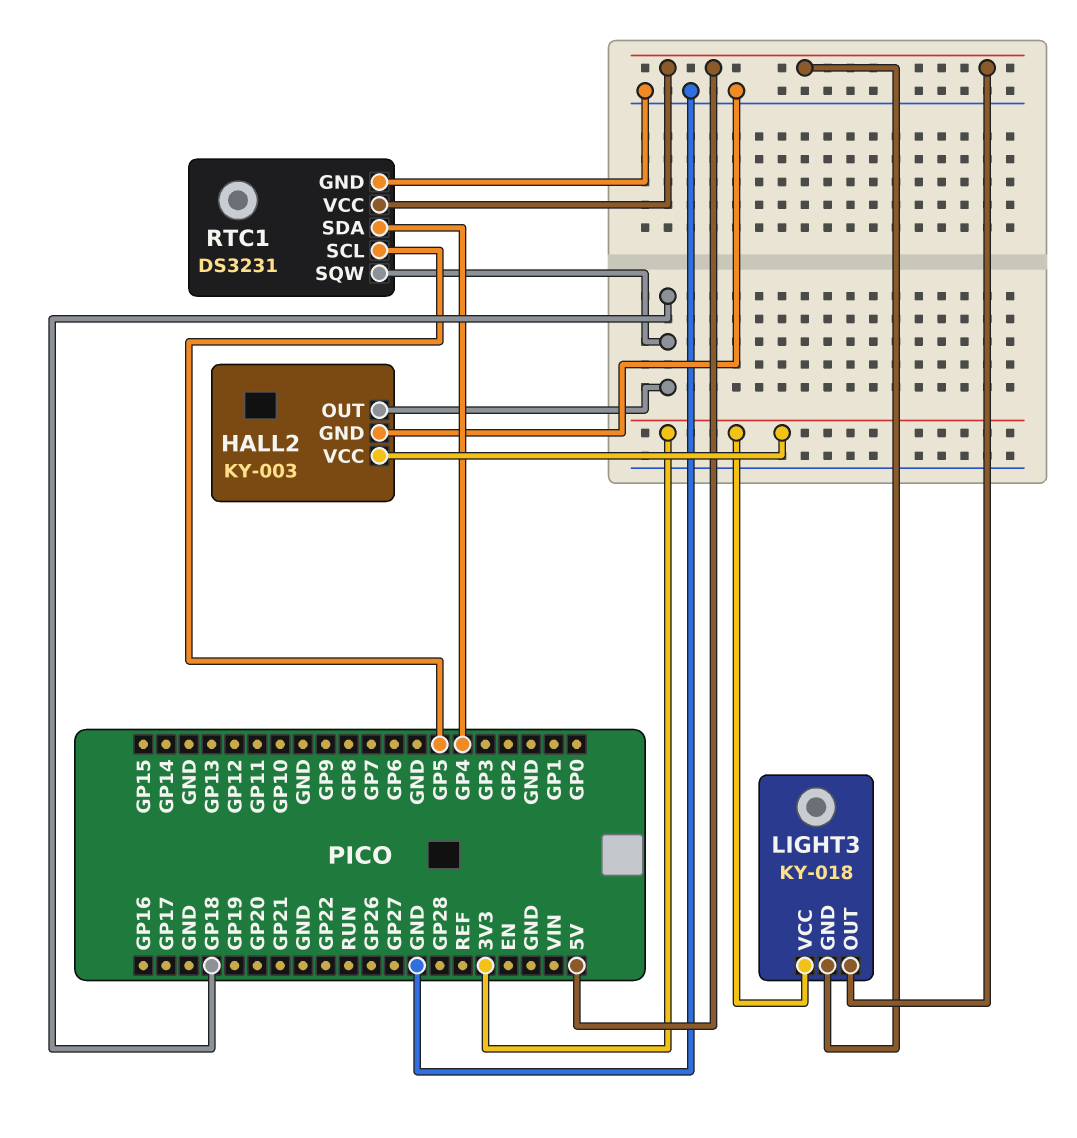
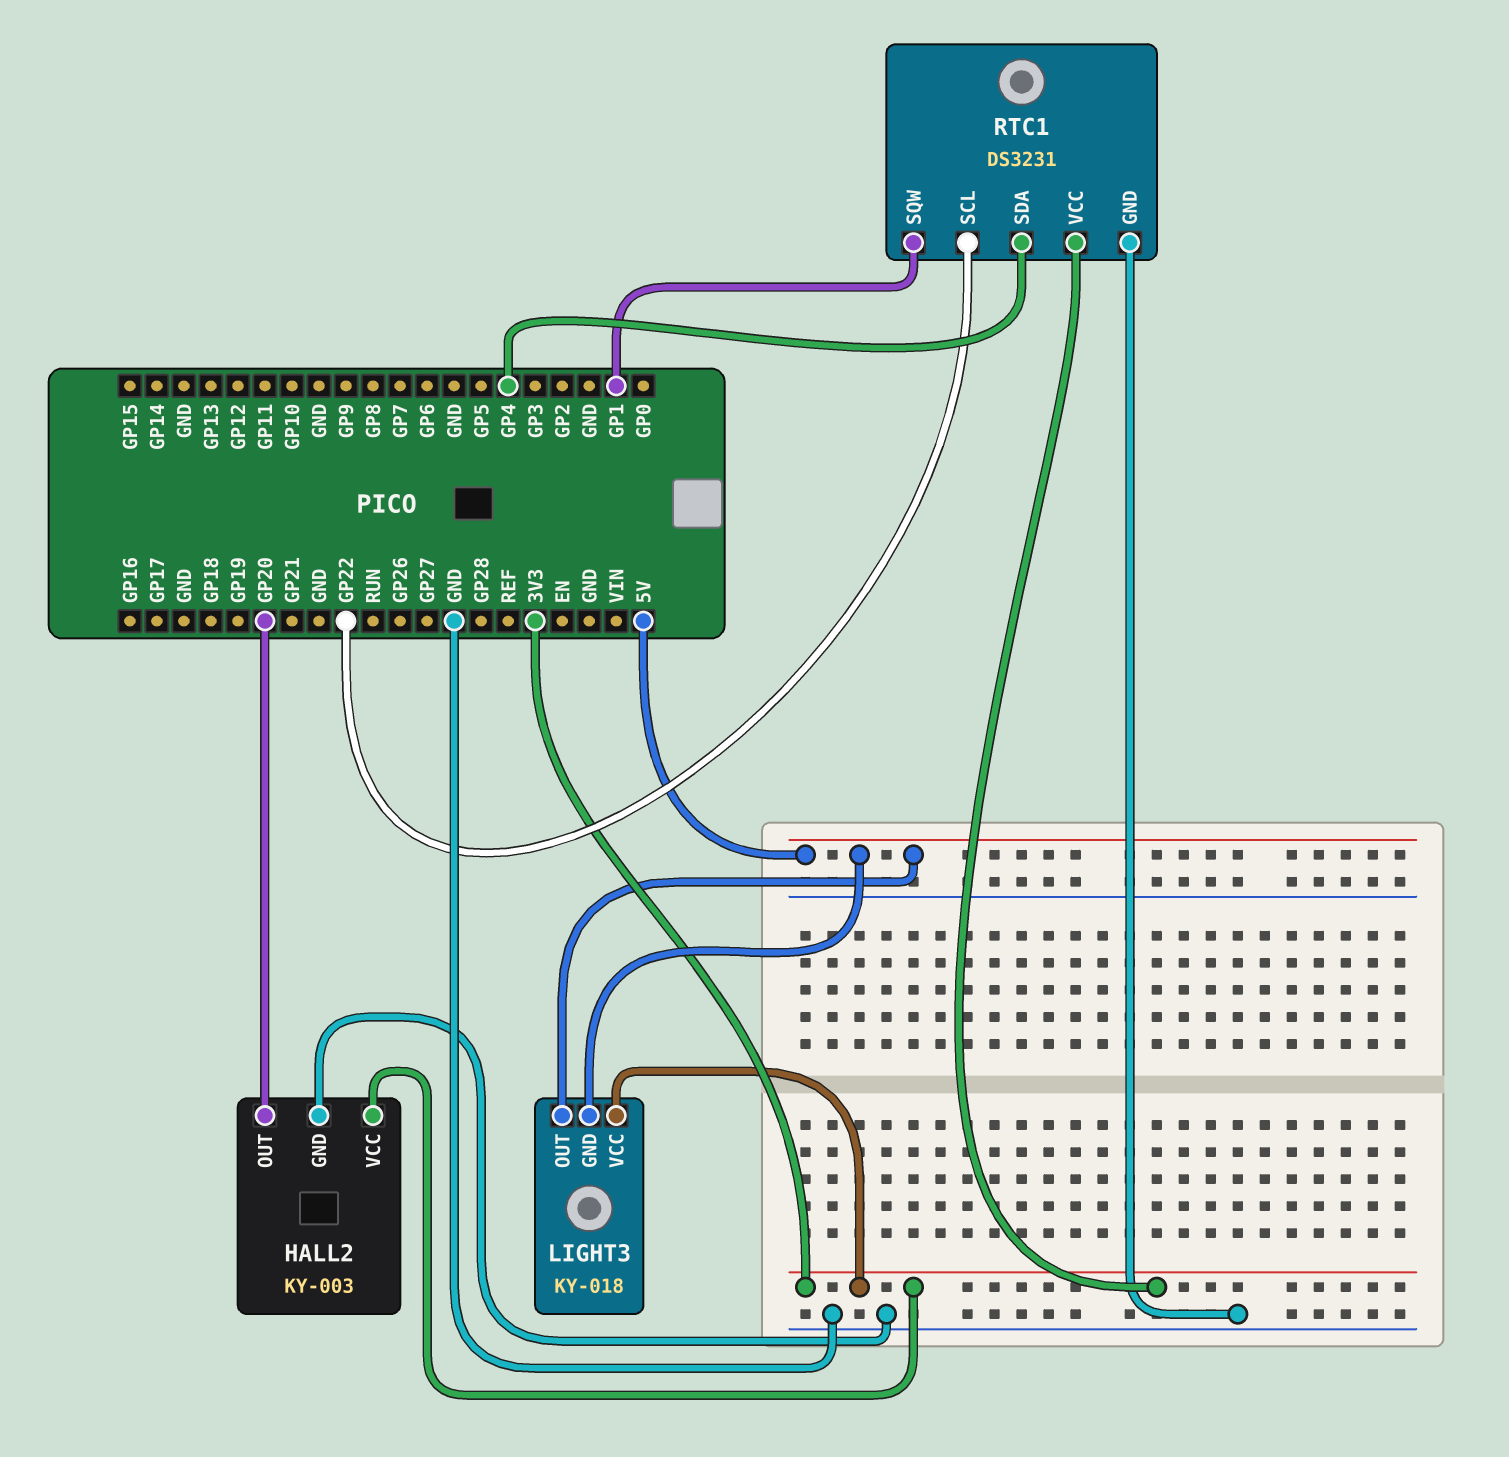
HALL2 pin OUT: GP18 -> GP20
RTC1 pin SCL: GP5 -> GP22
RTC1 pin SQW: GP18 -> GP1
RTC1 pin VCC: 5V -> 3V3

